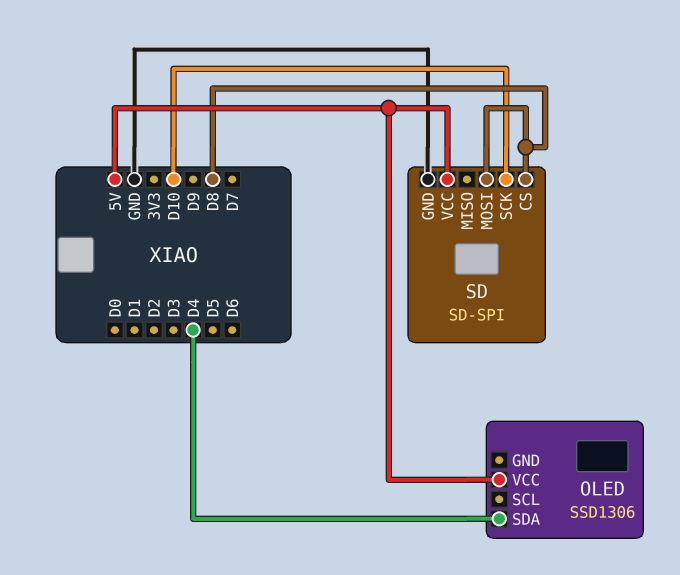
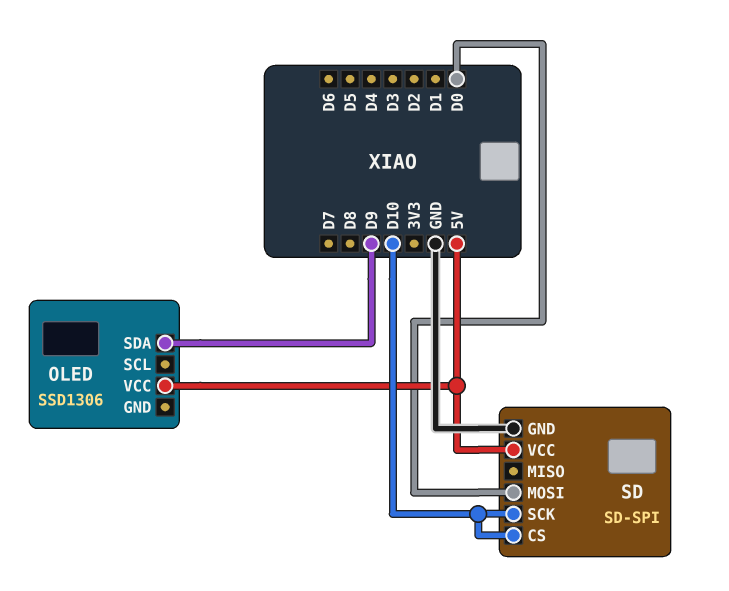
OLED pin SDA: D4 -> D9
SD pin CS: D8 -> D10
SD pin MOSI: D8 -> D0

